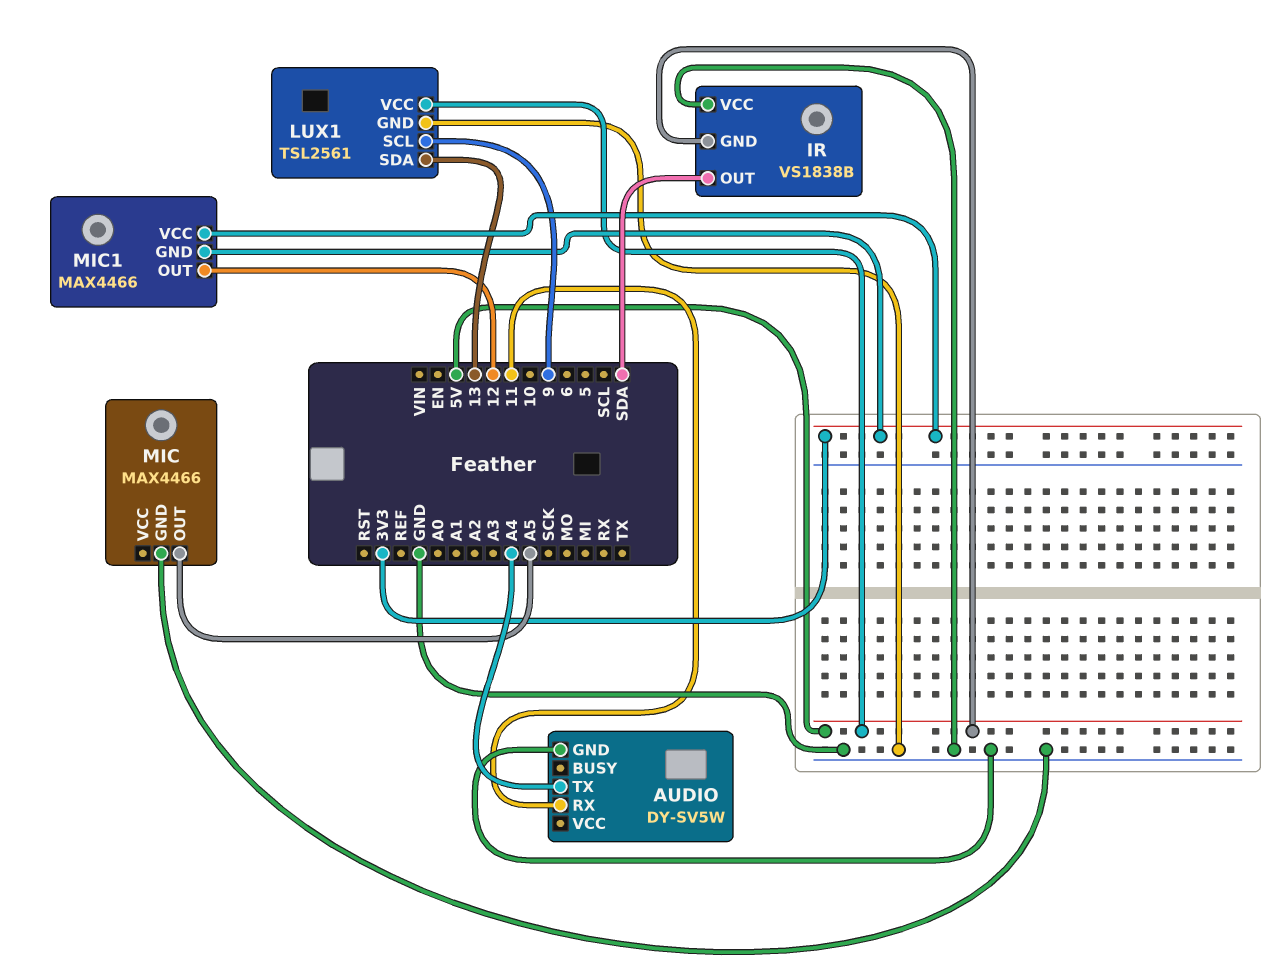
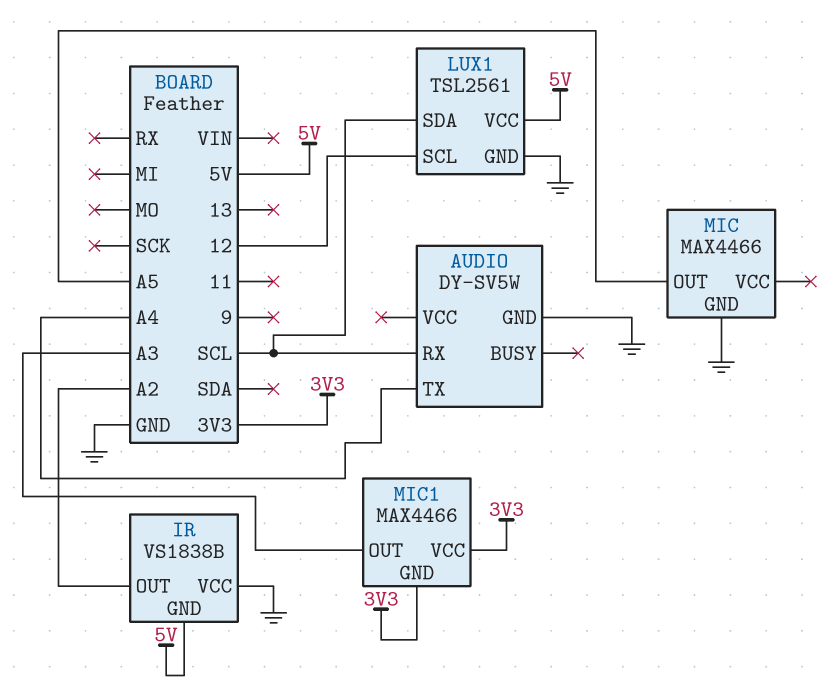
AUDIO pin RX: 11 -> SCL
IR pin OUT: SDA -> A2
LUX1 pin SCL: 9 -> 12
LUX1 pin SDA: 13 -> SCL
MIC1 pin OUT: 12 -> A3

